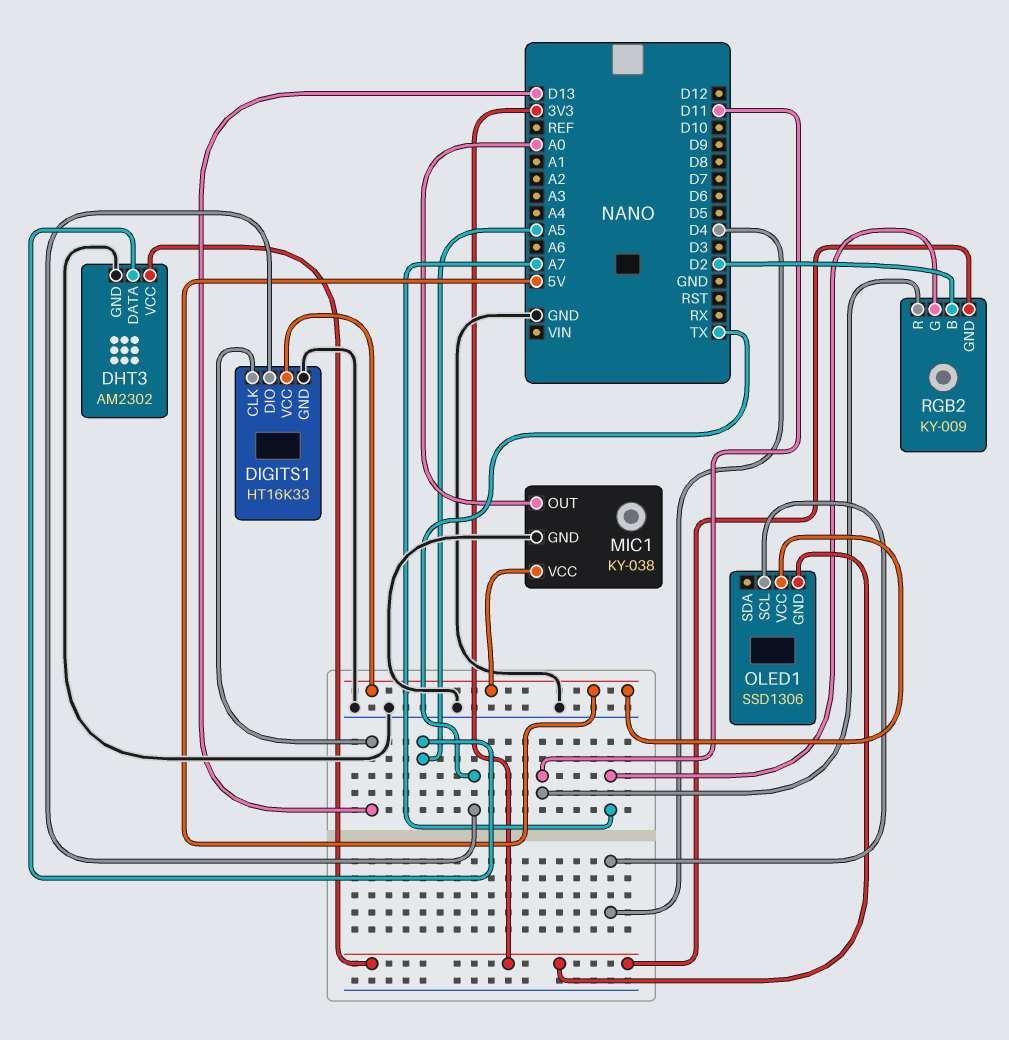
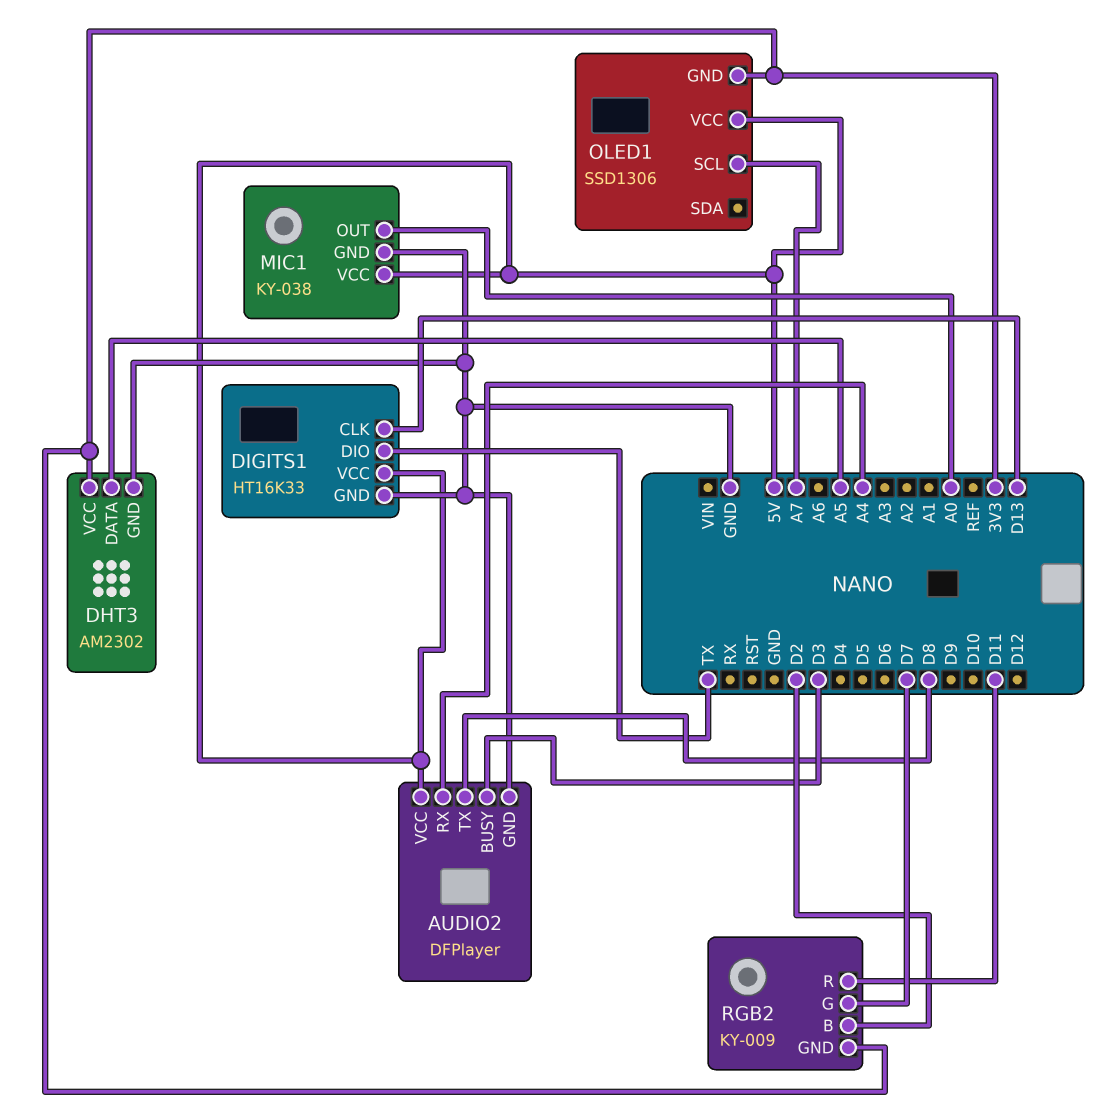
AUDIO2: none -> DFPlayer
AUDIO2 pin BUSY: none -> D3
AUDIO2 pin GND: none -> GND
AUDIO2 pin RX: none -> A4
AUDIO2 pin TX: none -> D8
AUDIO2 pin VCC: none -> 5V
OLED1 pin SCL: D4 -> A7
RGB2 pin G: A7 -> D7

